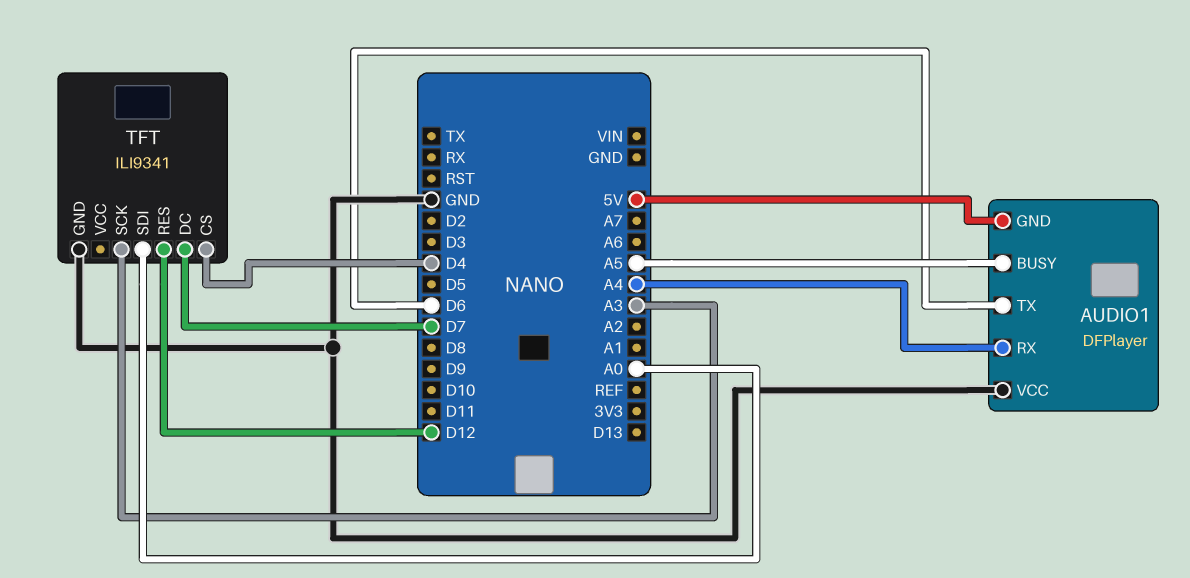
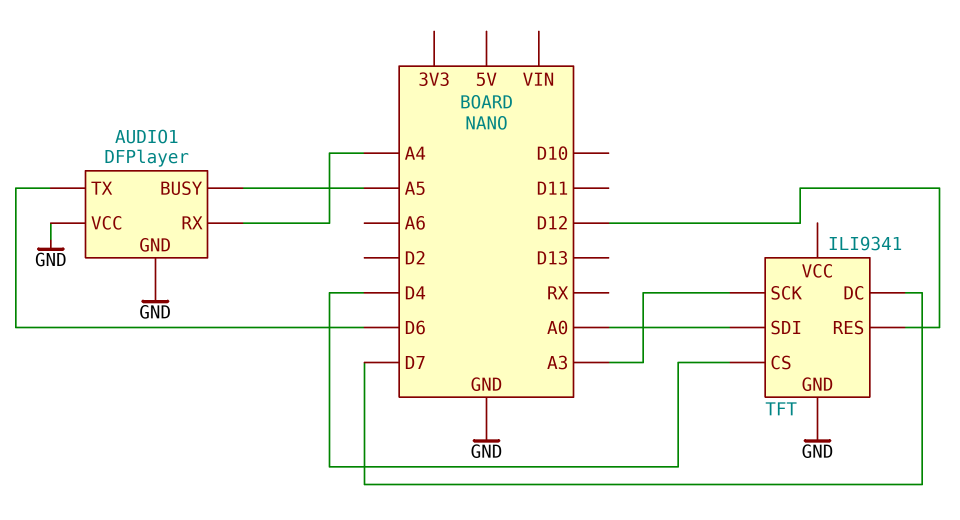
AUDIO1 pin GND: 5V -> GND

